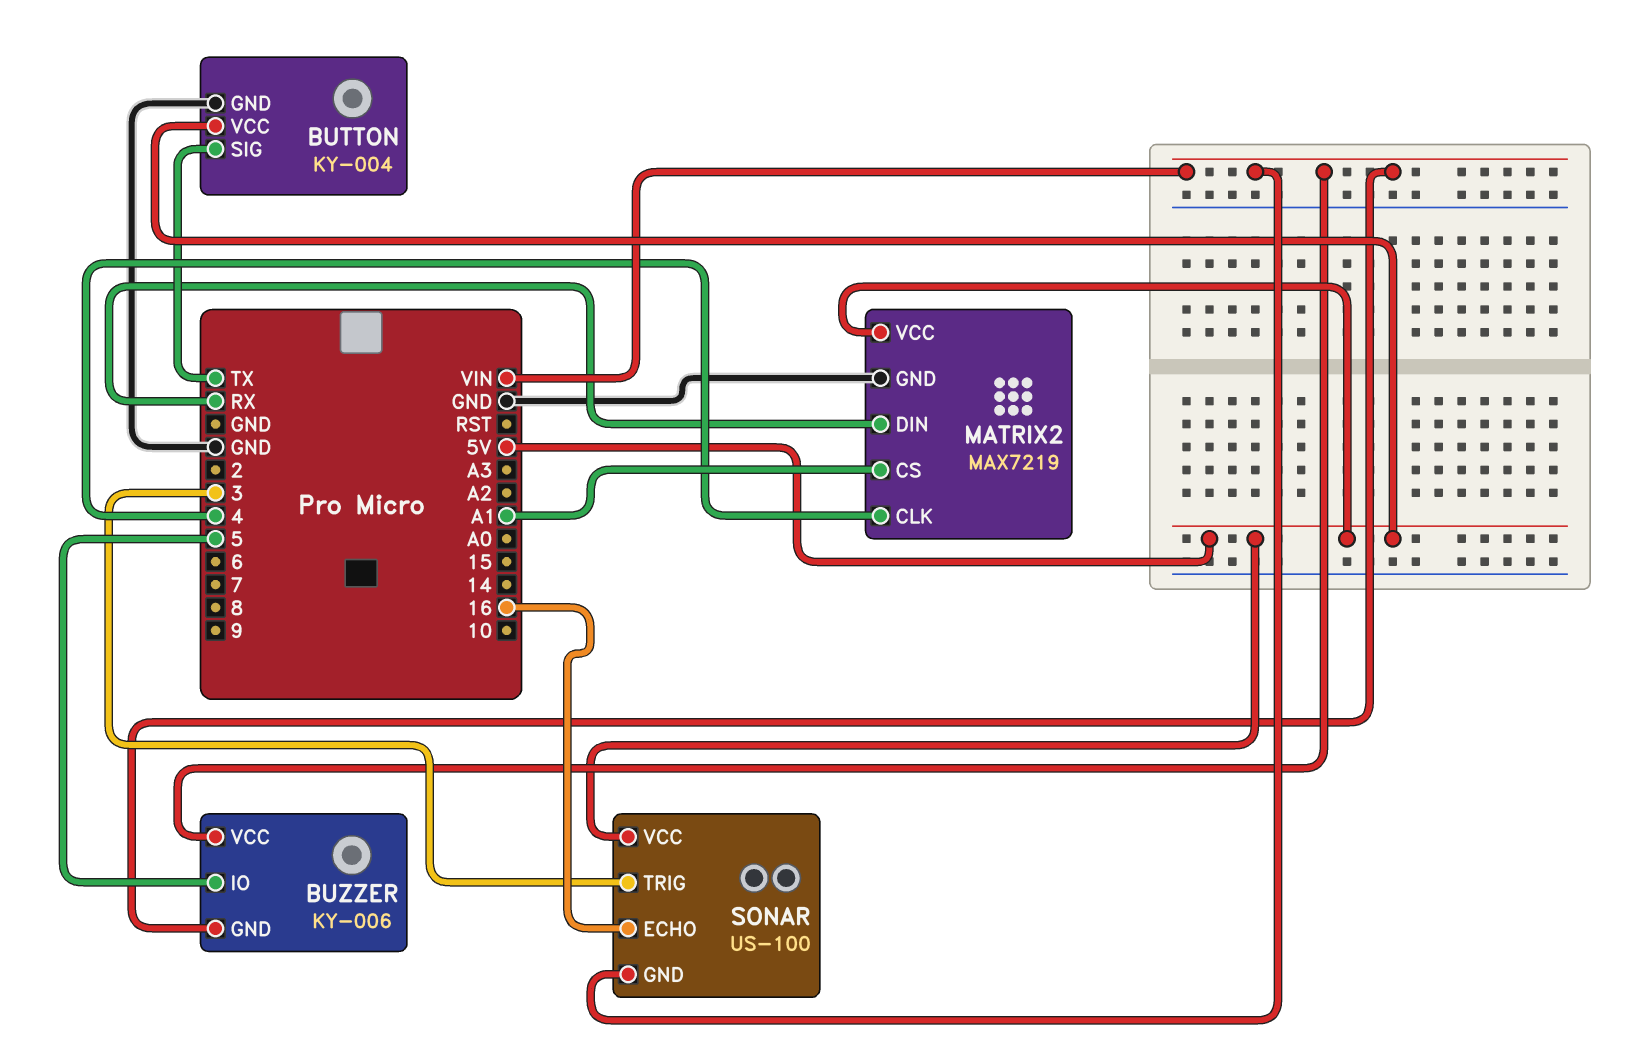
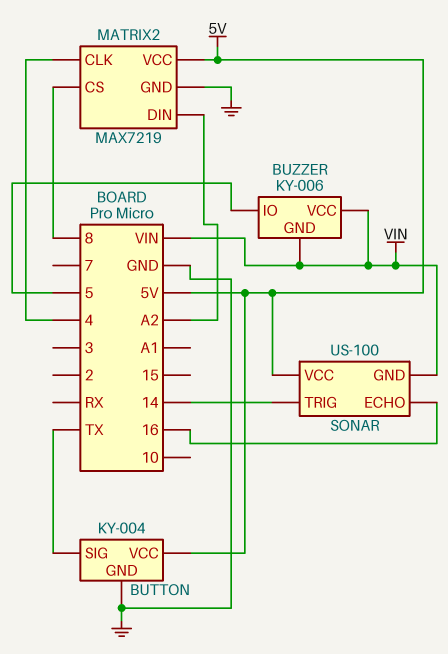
MATRIX2 pin CS: A1 -> 8
MATRIX2 pin DIN: RX -> A2
SONAR pin TRIG: 3 -> 14

